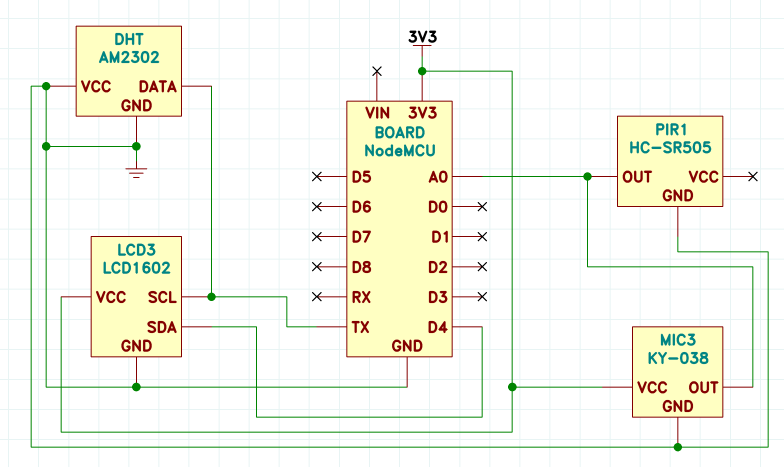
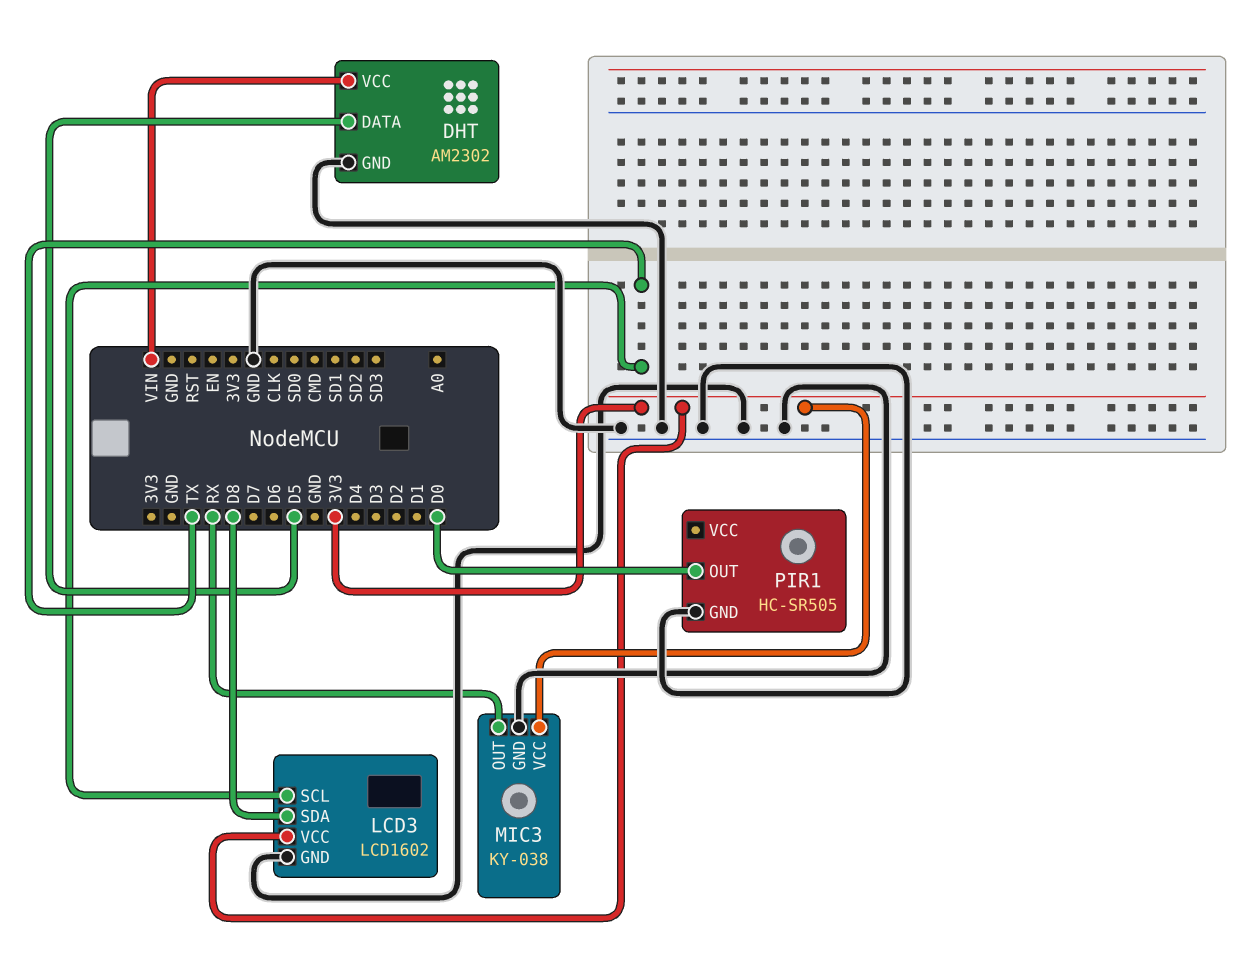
DHT pin DATA: TX -> D5
DHT pin VCC: GND -> VIN
LCD3 pin SDA: D4 -> D8
MIC3 pin OUT: A0 -> RX
PIR1 pin OUT: A0 -> D0

